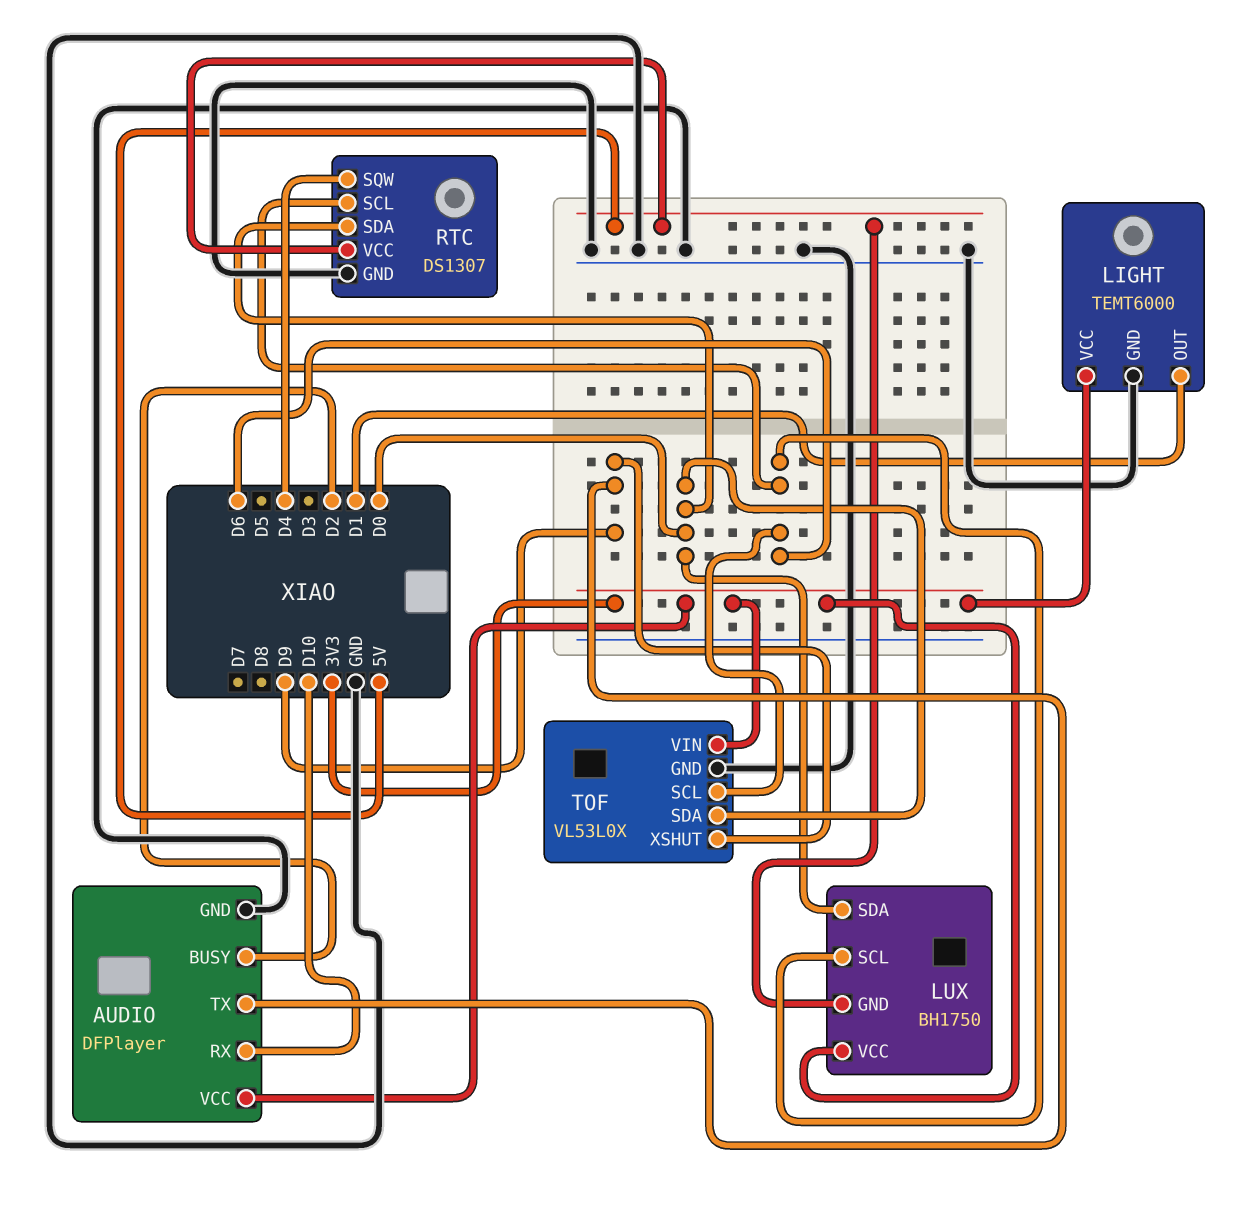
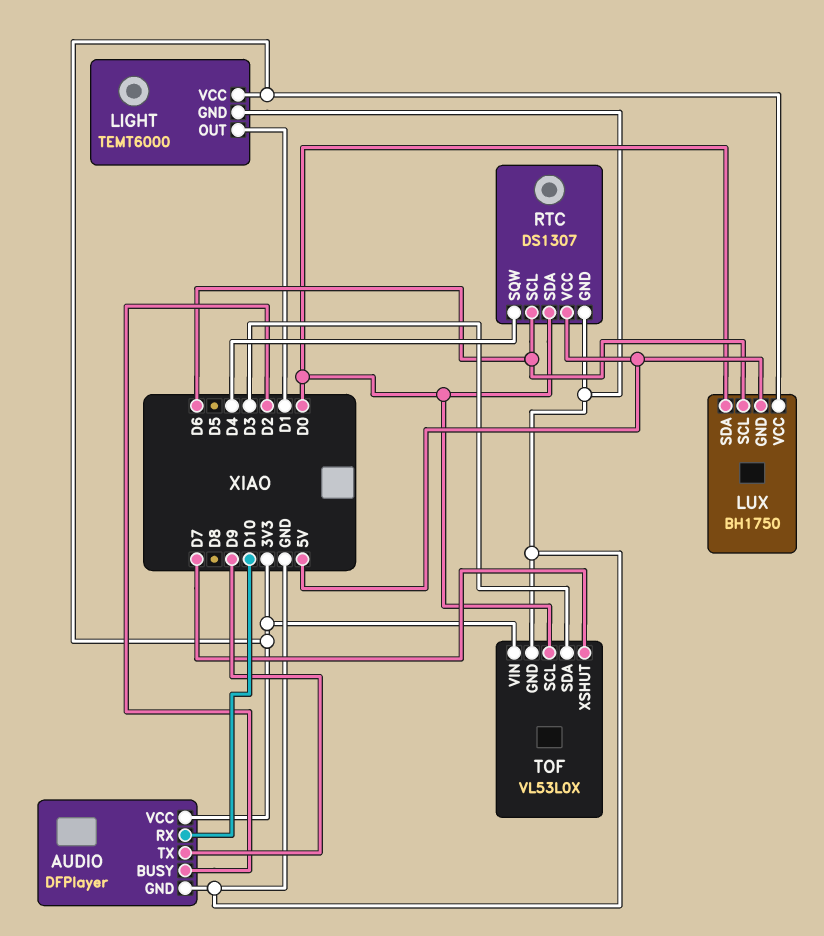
TOF pin SCL: D6 -> D0
TOF pin SDA: D0 -> D3
TOF pin XSHUT: D9 -> D7

